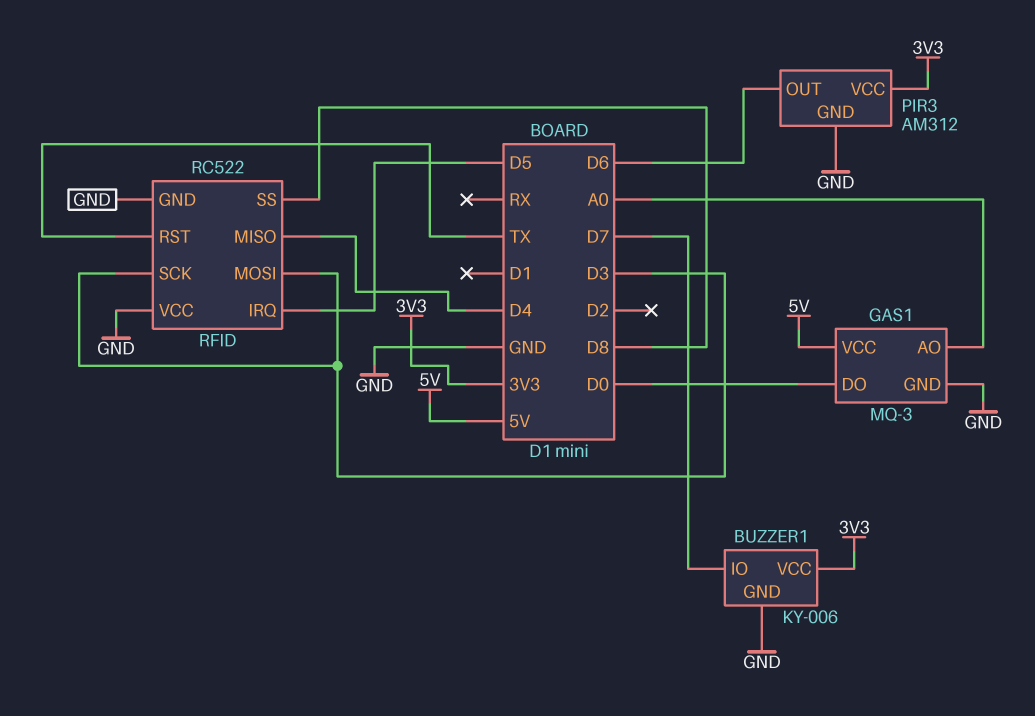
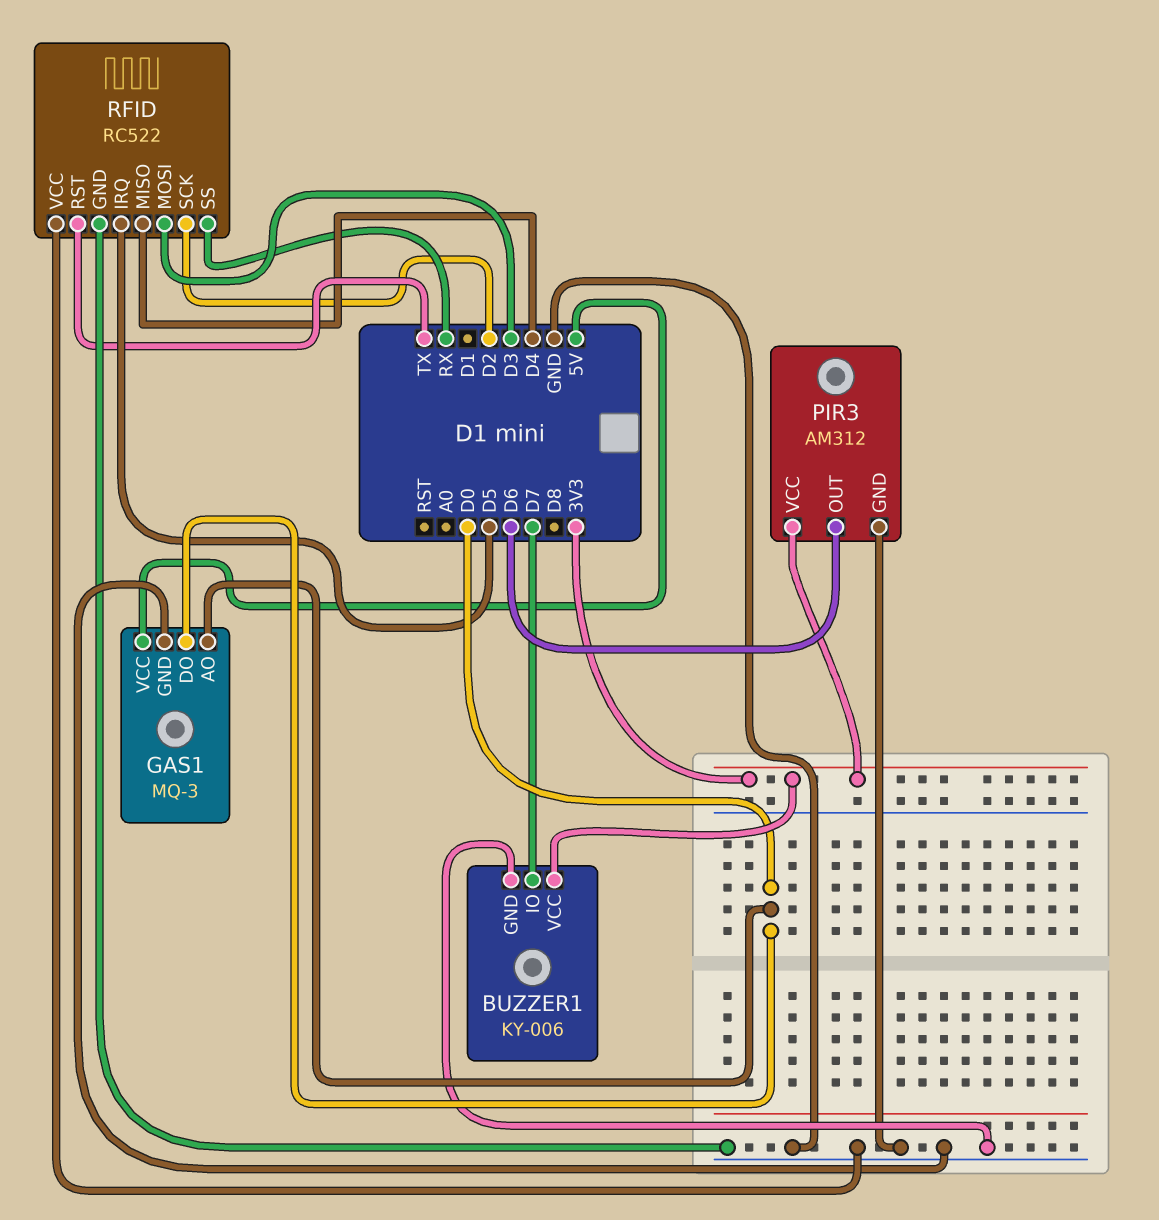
GAS1 pin AO: A0 -> D0
RFID pin SCK: D3 -> D2
RFID pin SS: D8 -> RX

